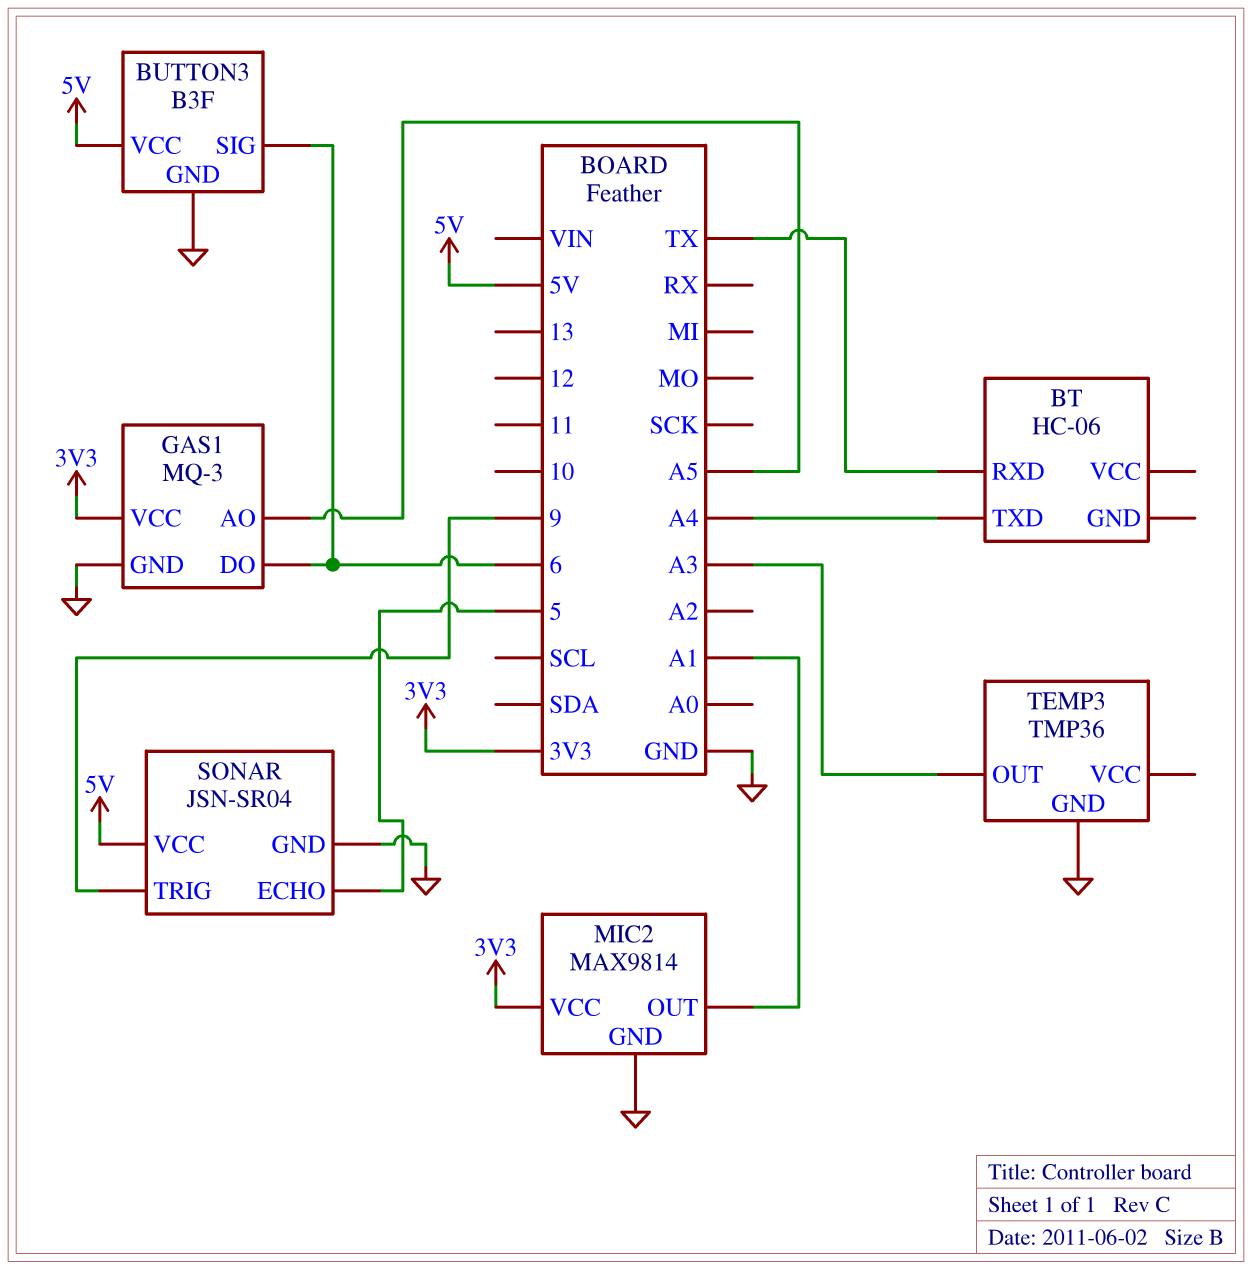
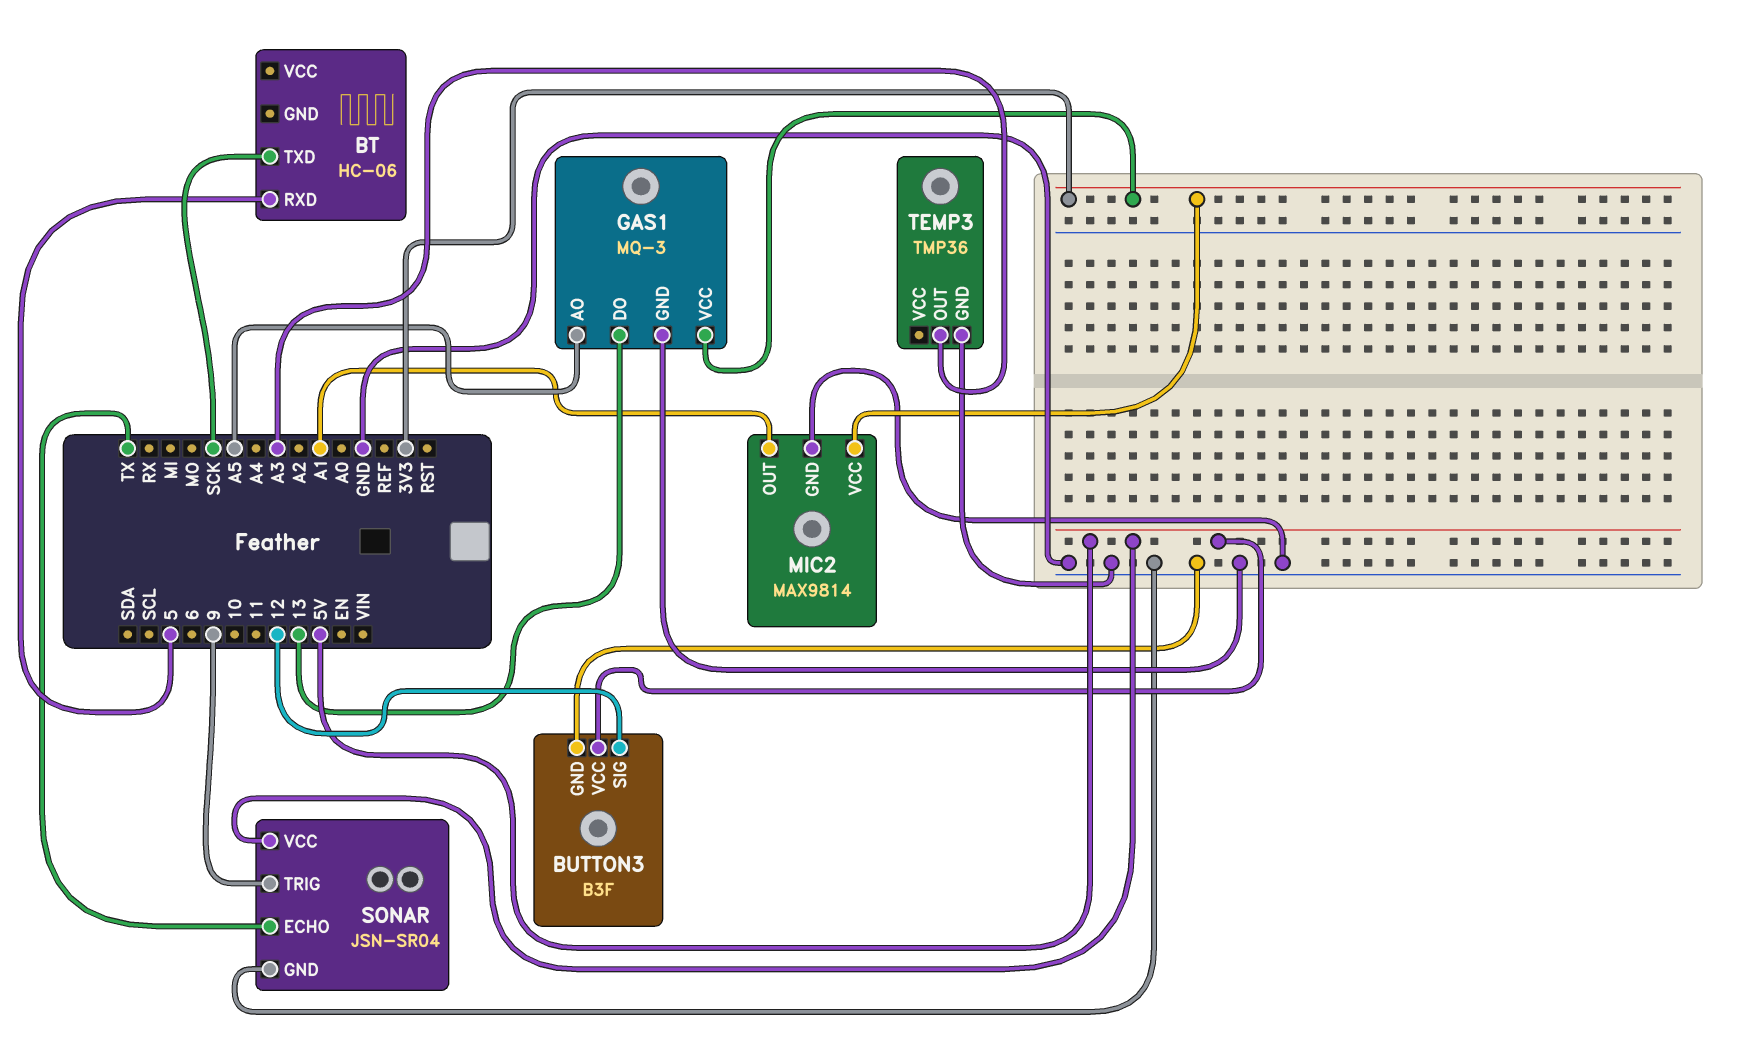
BT pin RXD: TX -> 5
BT pin TXD: A4 -> SCK
BUTTON3 pin SIG: 6 -> 12
GAS1 pin DO: 6 -> 13
SONAR pin ECHO: 5 -> TX

